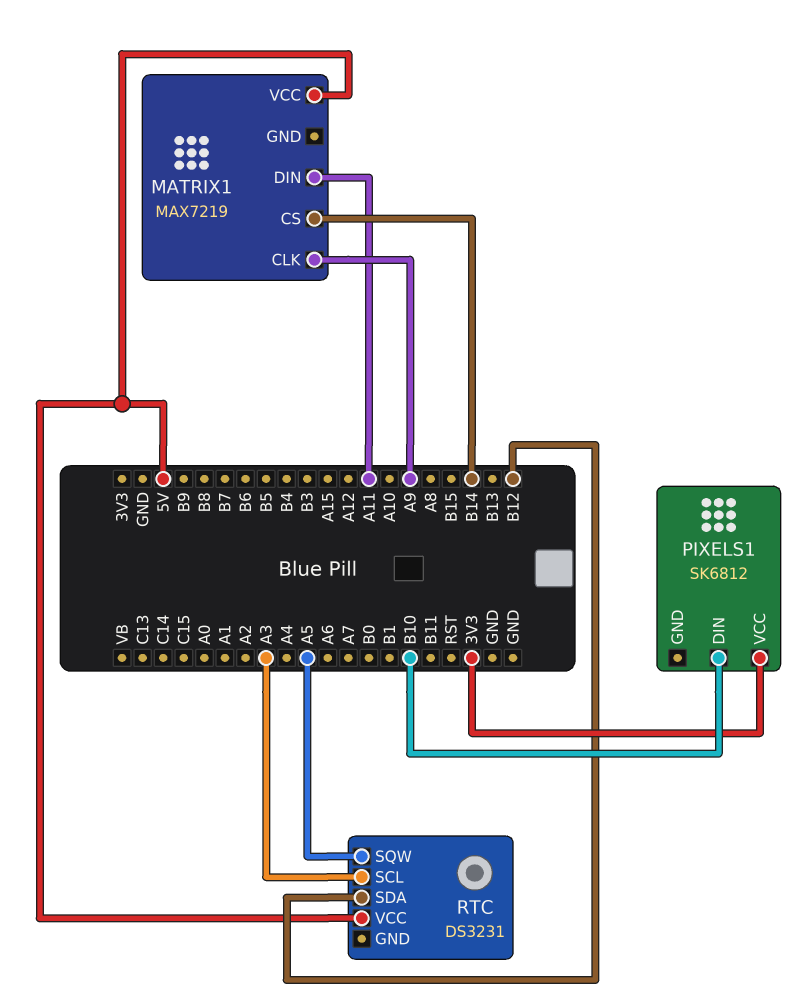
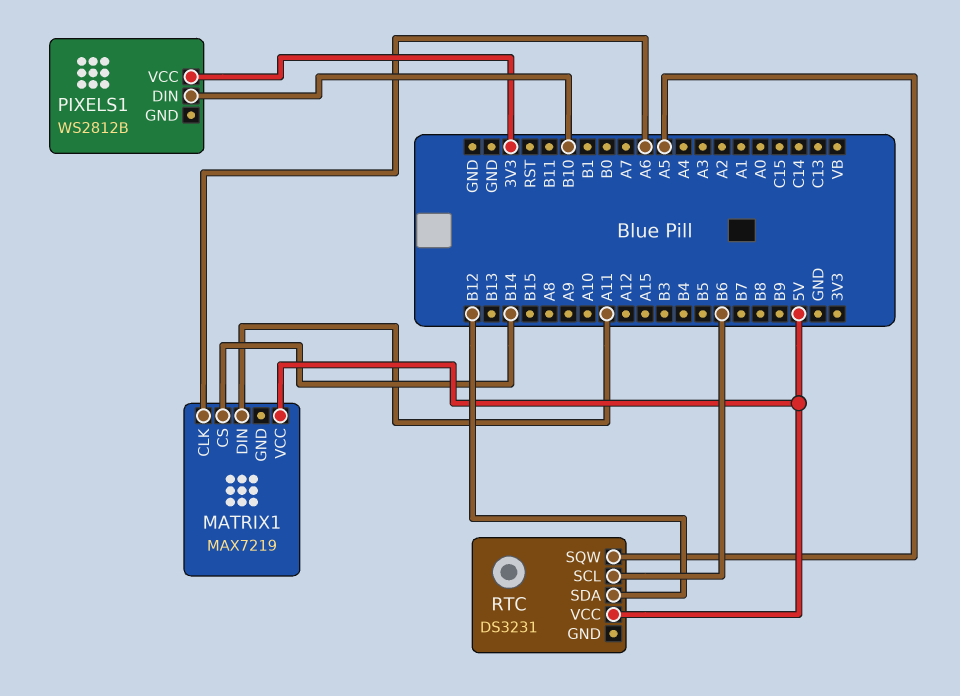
MATRIX1 pin CLK: A9 -> A6
PIXELS1: SK6812 -> WS2812B
RTC pin SCL: A3 -> B6

